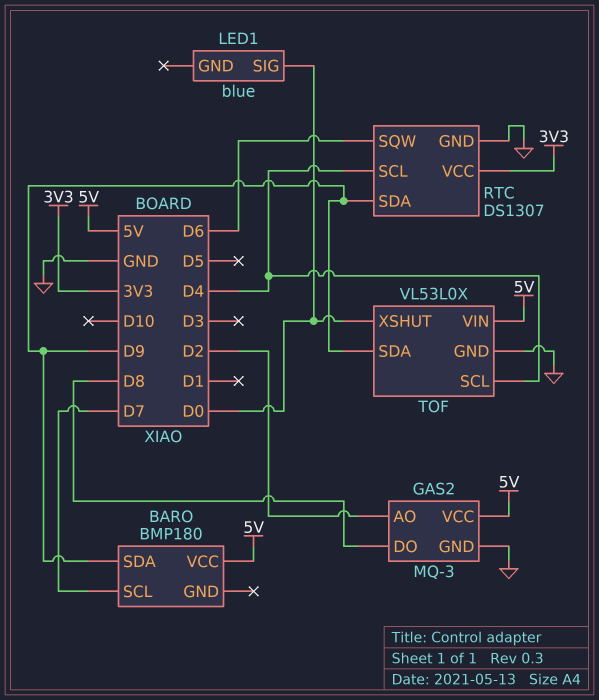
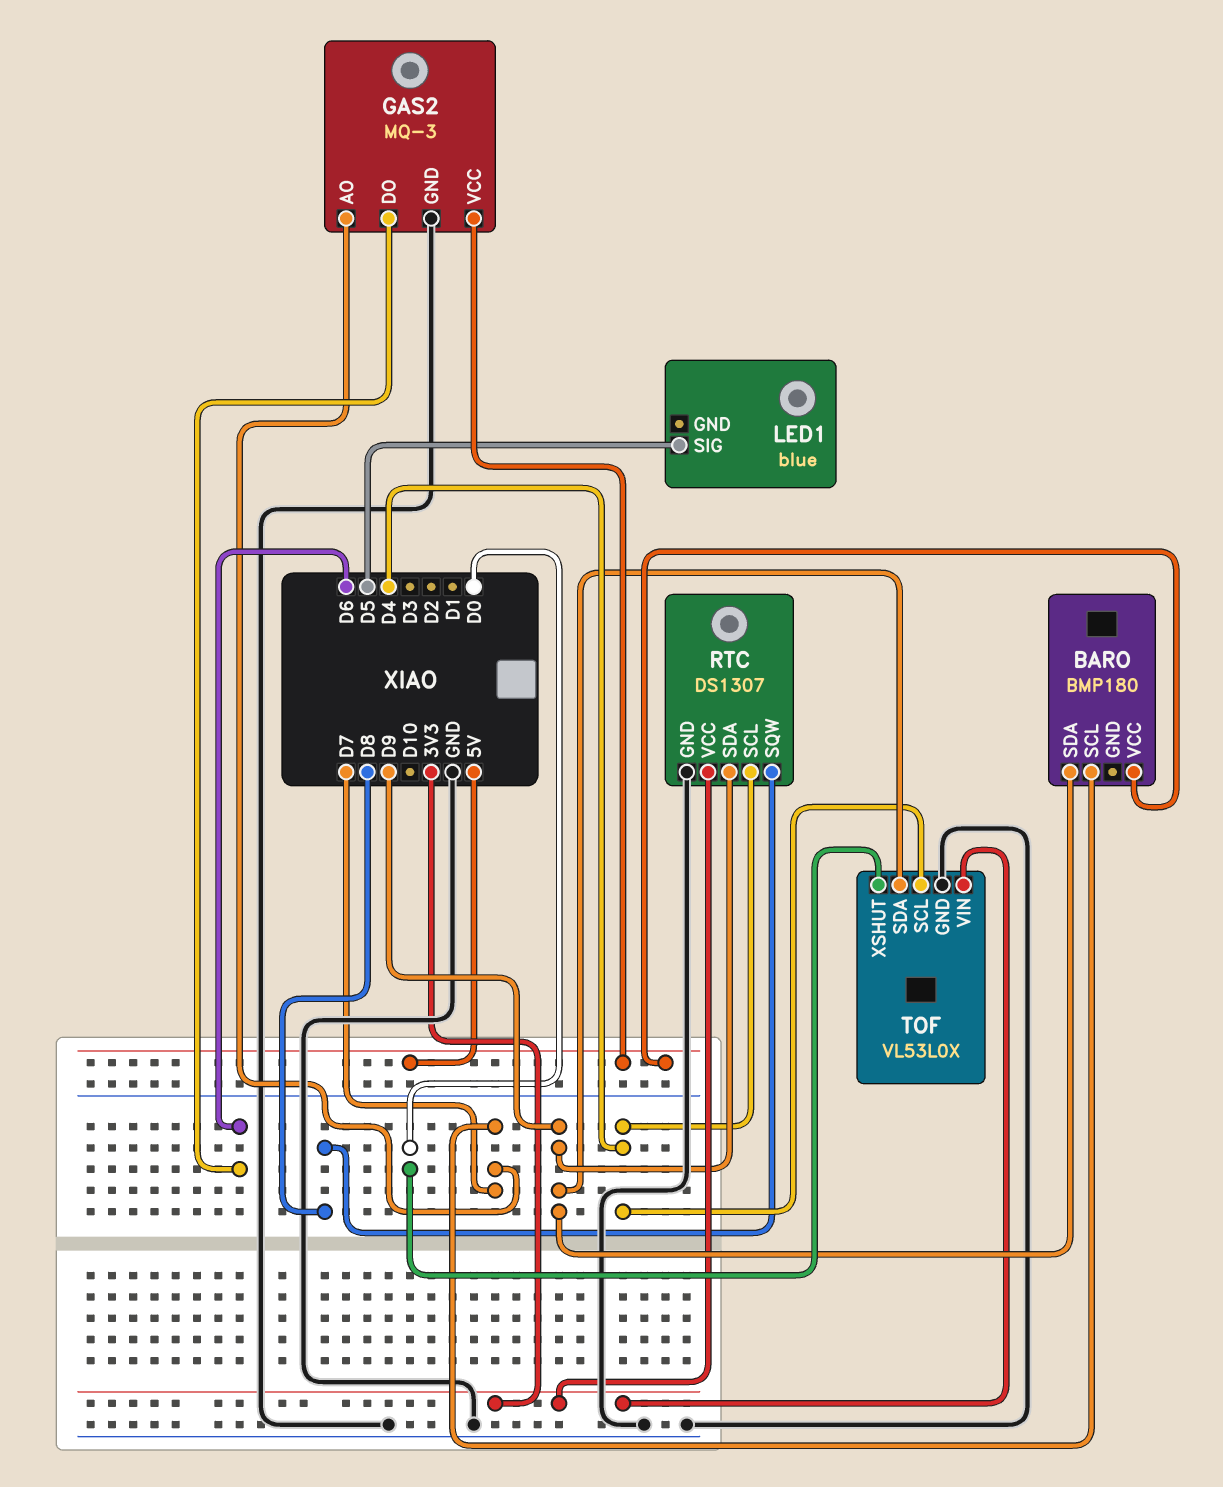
GAS2 pin AO: D2 -> D7
GAS2 pin DO: D8 -> D6
LED1 pin SIG: D0 -> D5
RTC pin SQW: D6 -> D8
TOF pin VIN: 5V -> 3V3

